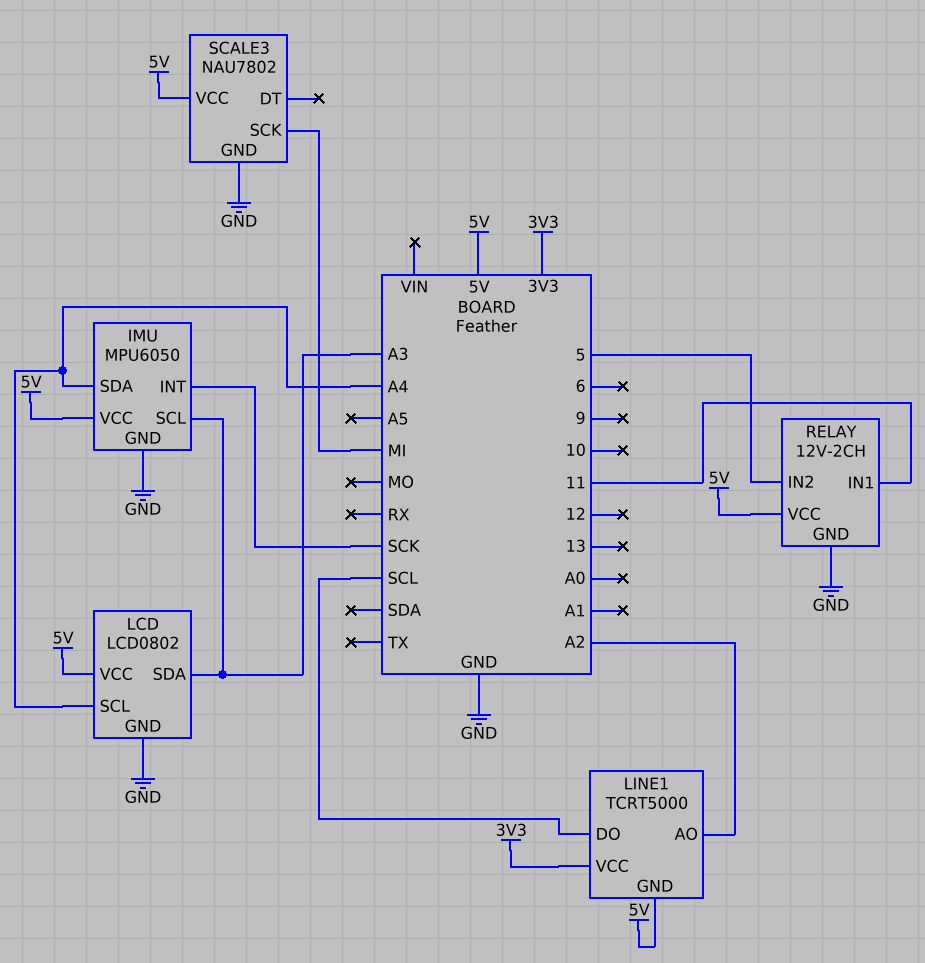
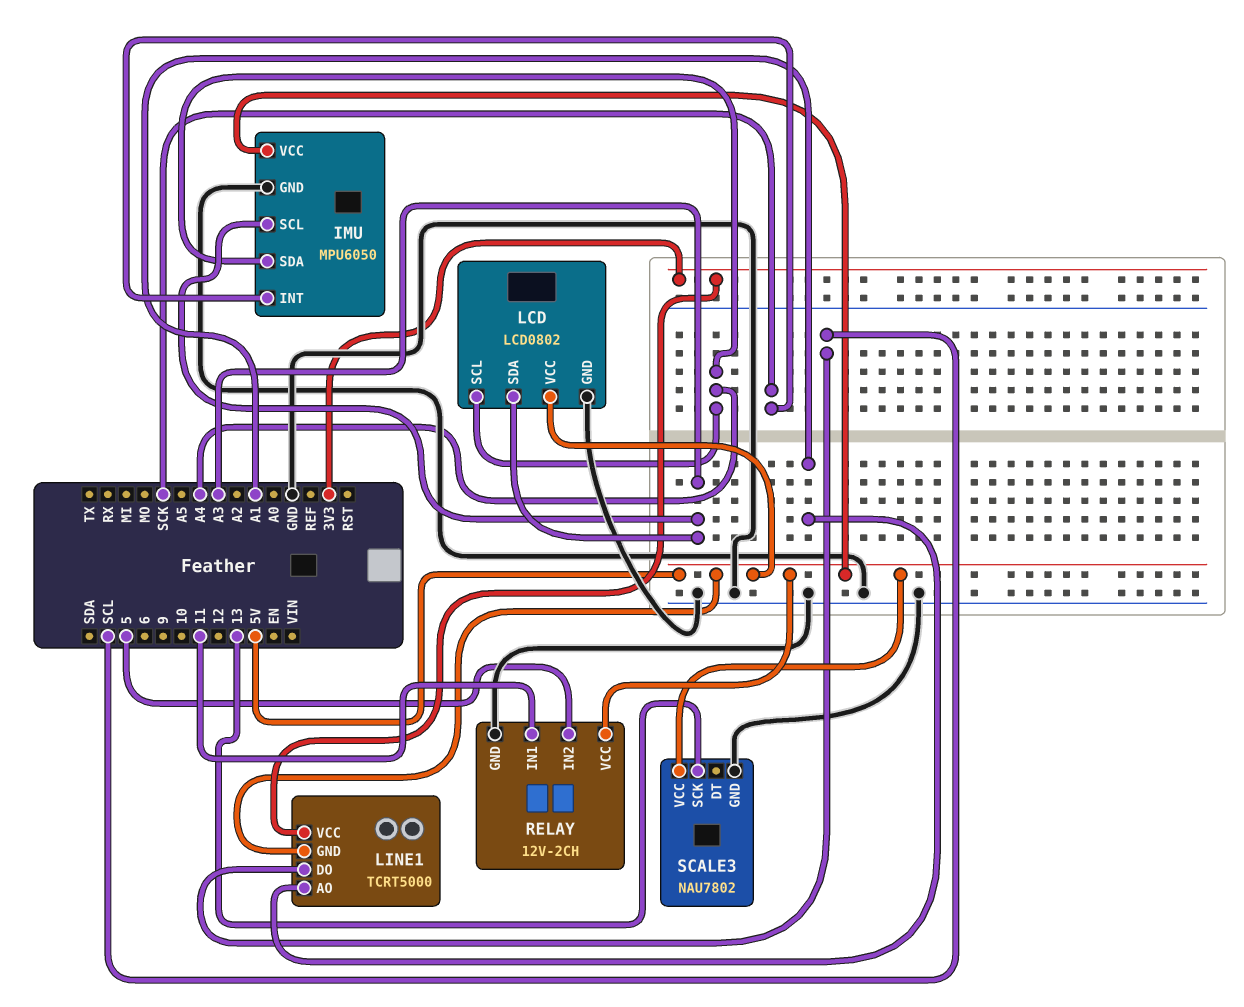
LINE1 pin AO: A2 -> A1
SCALE3 pin SCK: MI -> 13

